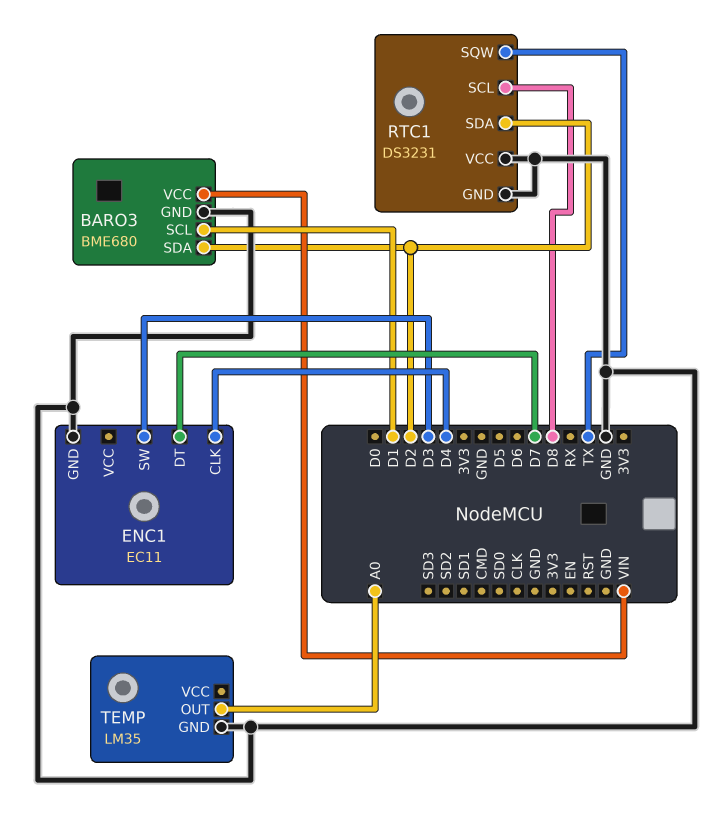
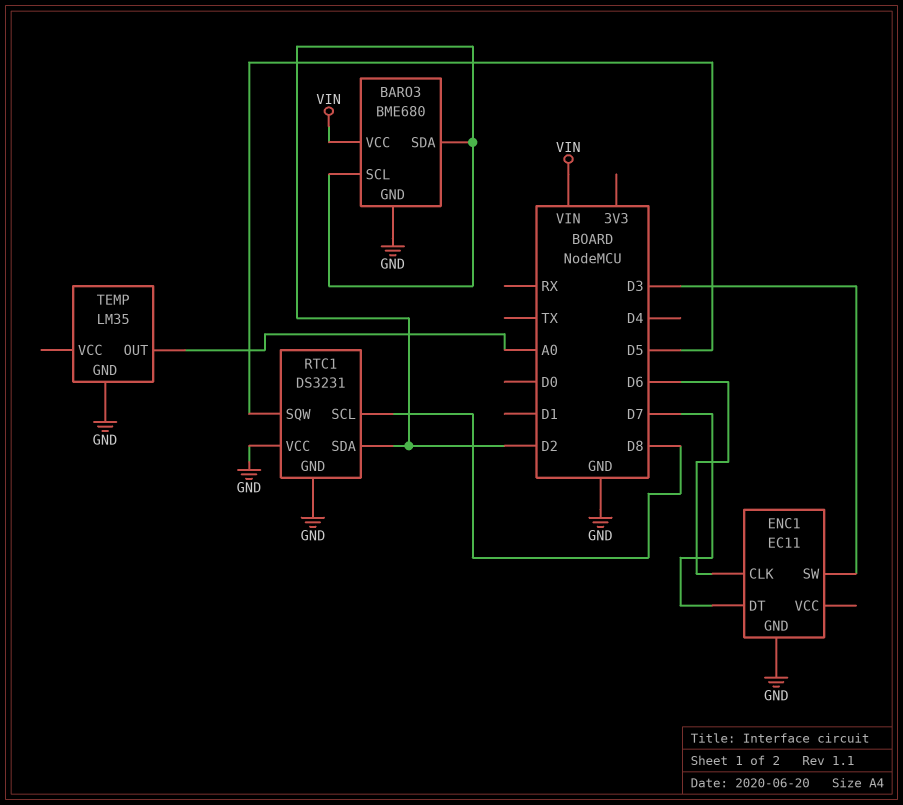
BARO3 pin SCL: D1 -> D2
ENC1 pin CLK: D4 -> D6
RTC1 pin SQW: TX -> D5

